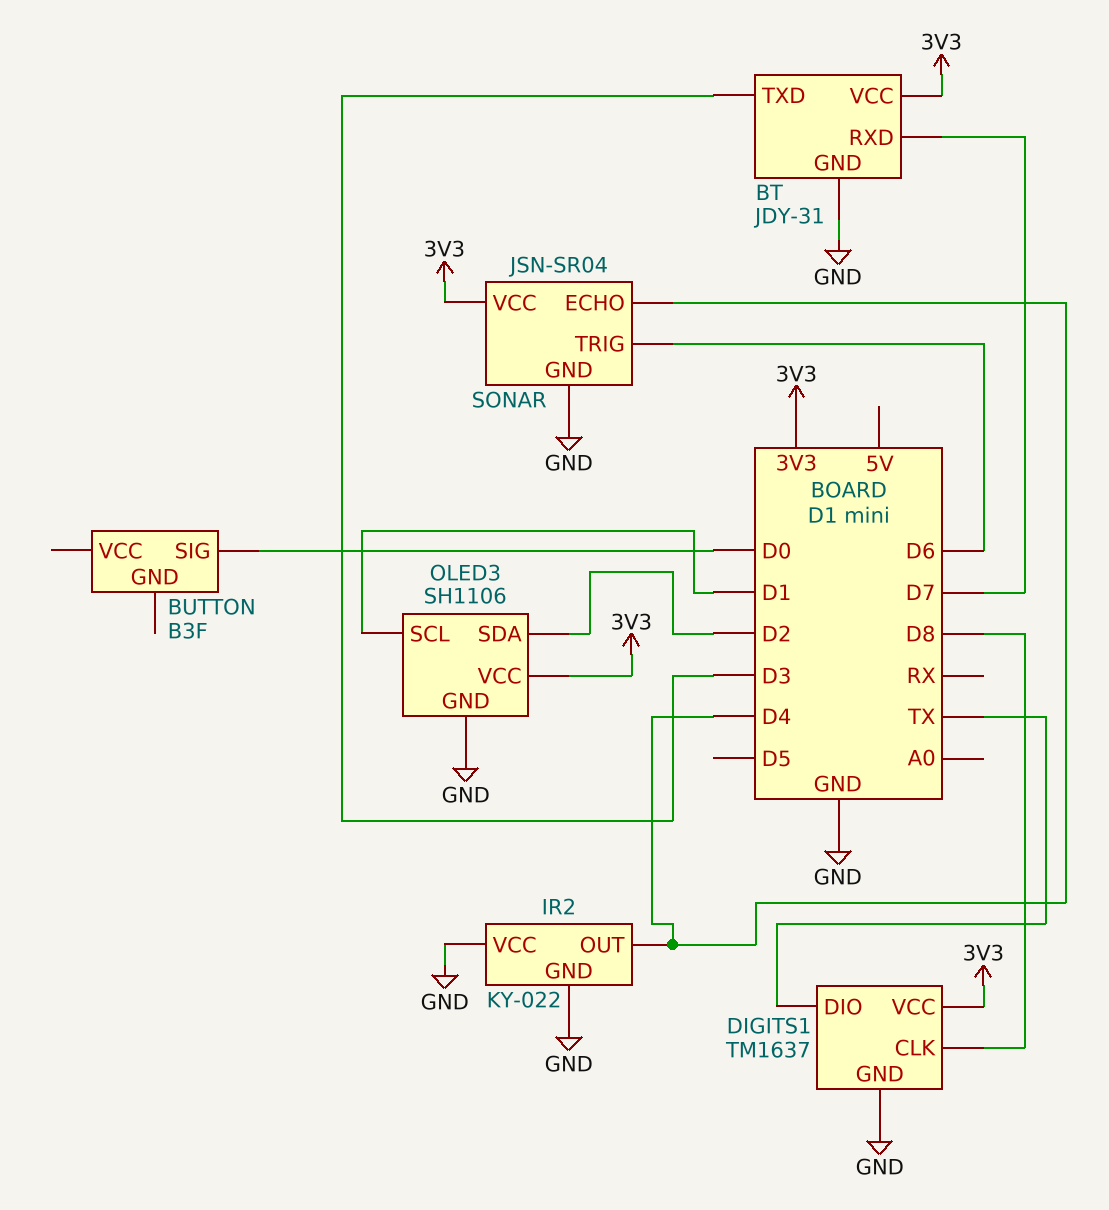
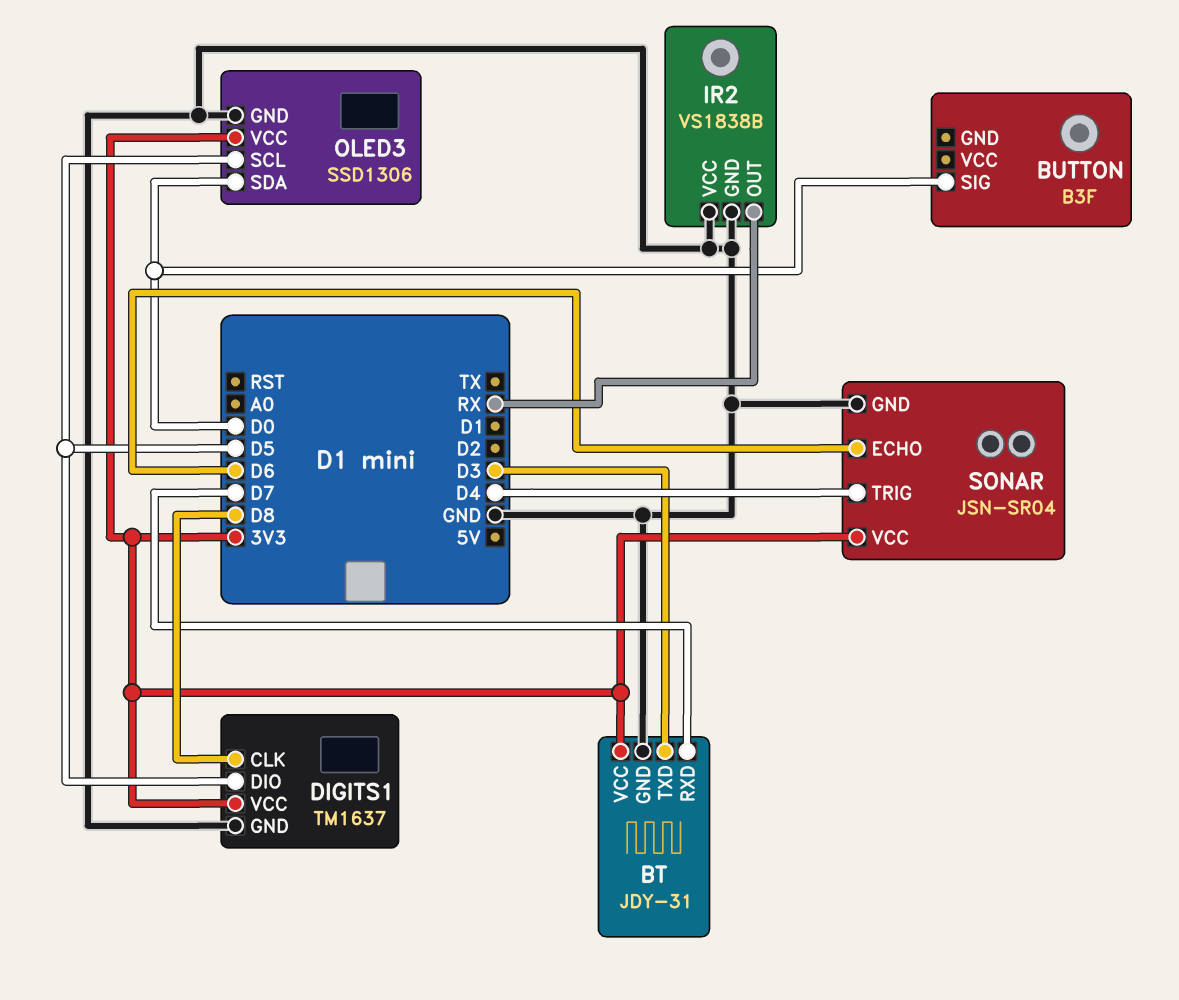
DIGITS1 pin DIO: TX -> D5
IR2: KY-022 -> VS1838B
IR2 pin OUT: D4 -> RX
OLED3: SH1106 -> SSD1306
OLED3 pin SCL: D1 -> D5
OLED3 pin SDA: D2 -> D0
SONAR pin ECHO: D4 -> D6
SONAR pin TRIG: D6 -> D4

